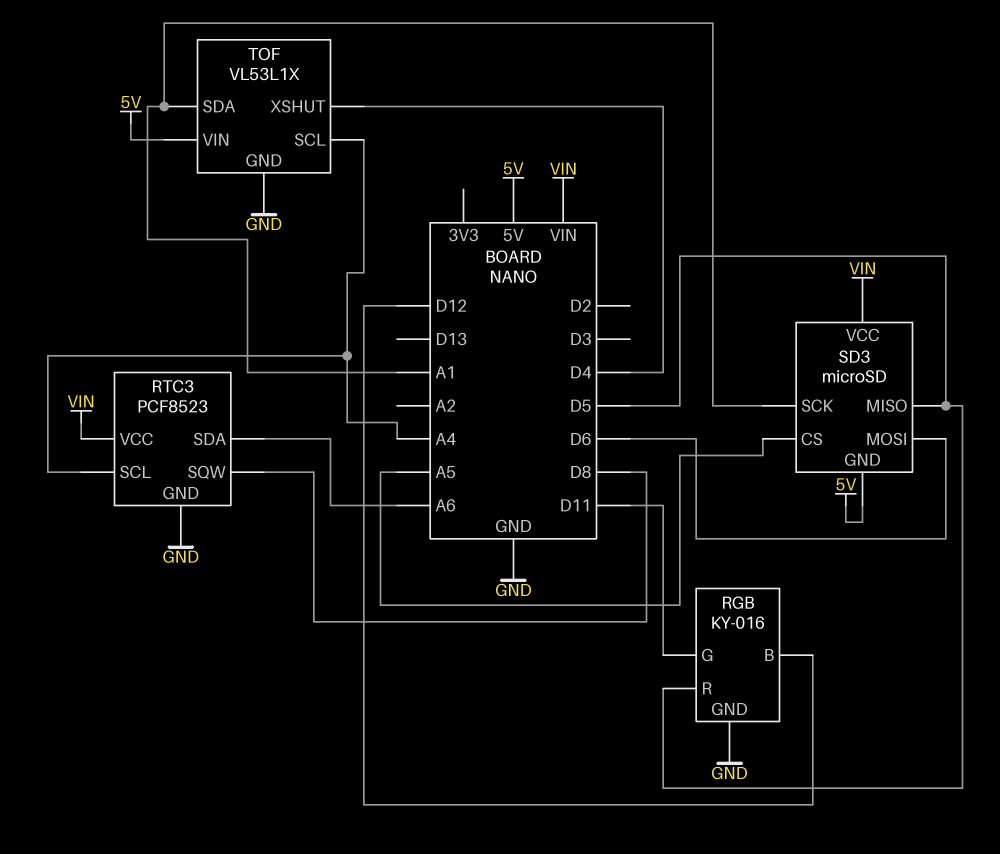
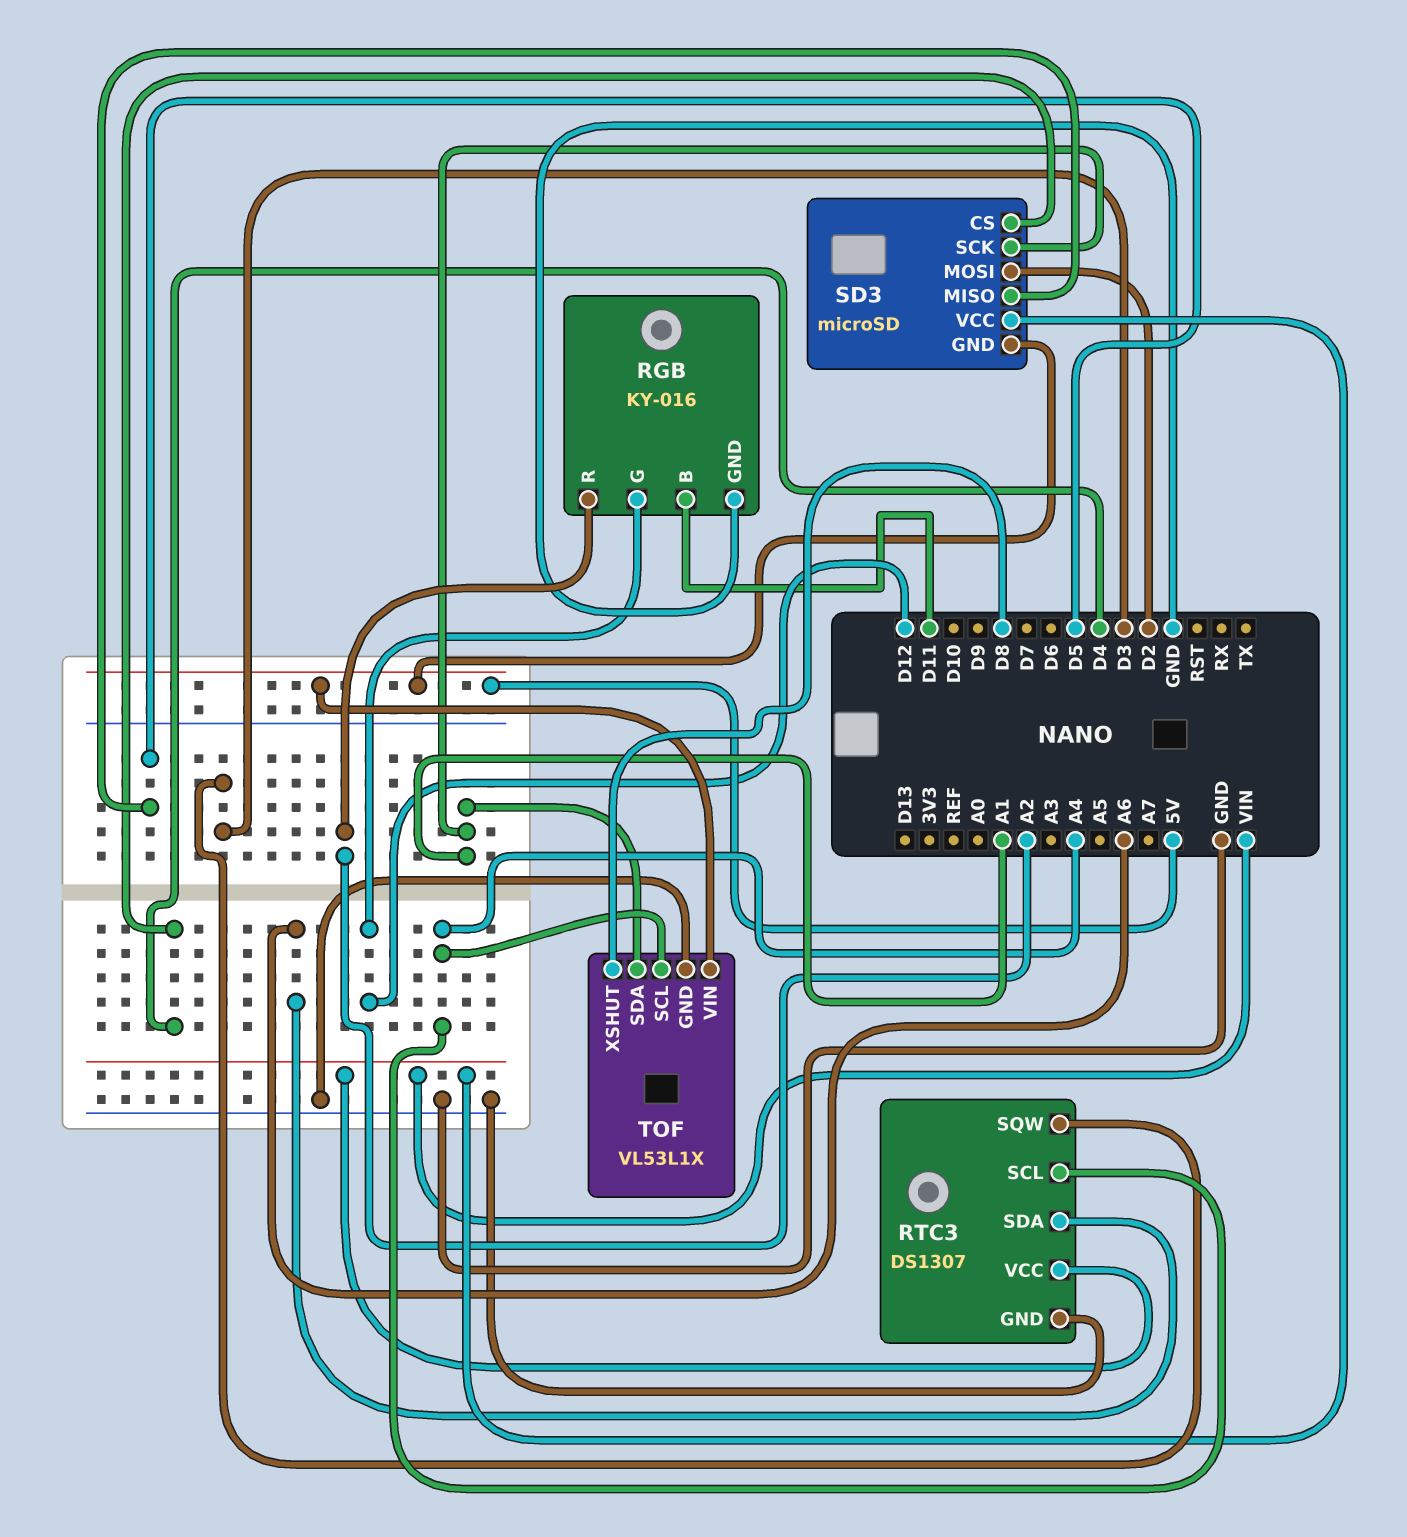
RGB pin B: D12 -> D11
RGB pin G: D11 -> D12
RGB pin R: D5 -> A2
RTC3: PCF8523 -> DS1307
RTC3 pin SQW: D8 -> D3
SD3 pin CS: A5 -> D4
SD3 pin MOSI: D6 -> D2
TOF pin XSHUT: D4 -> D8

